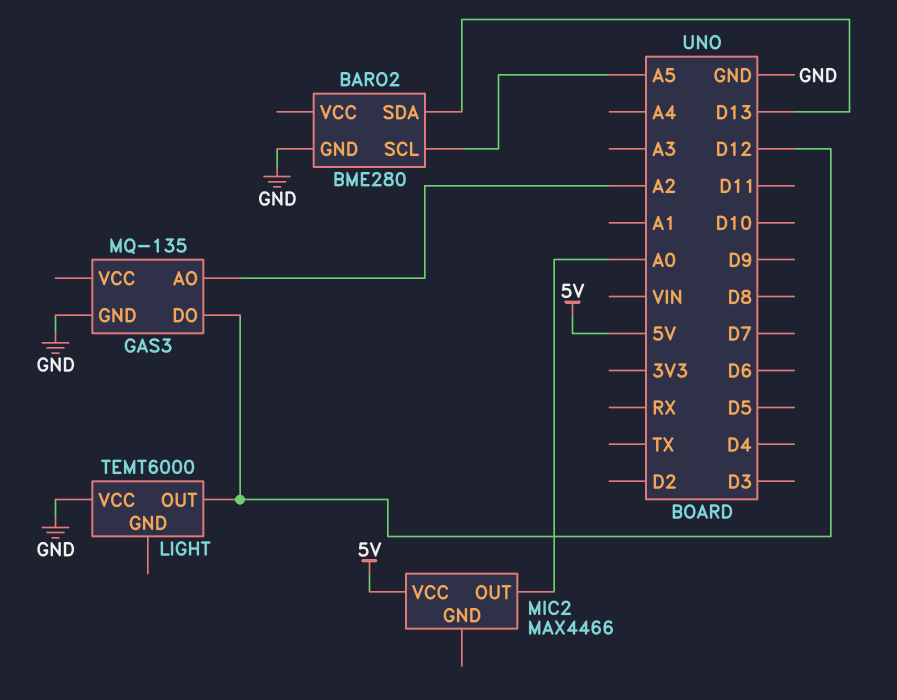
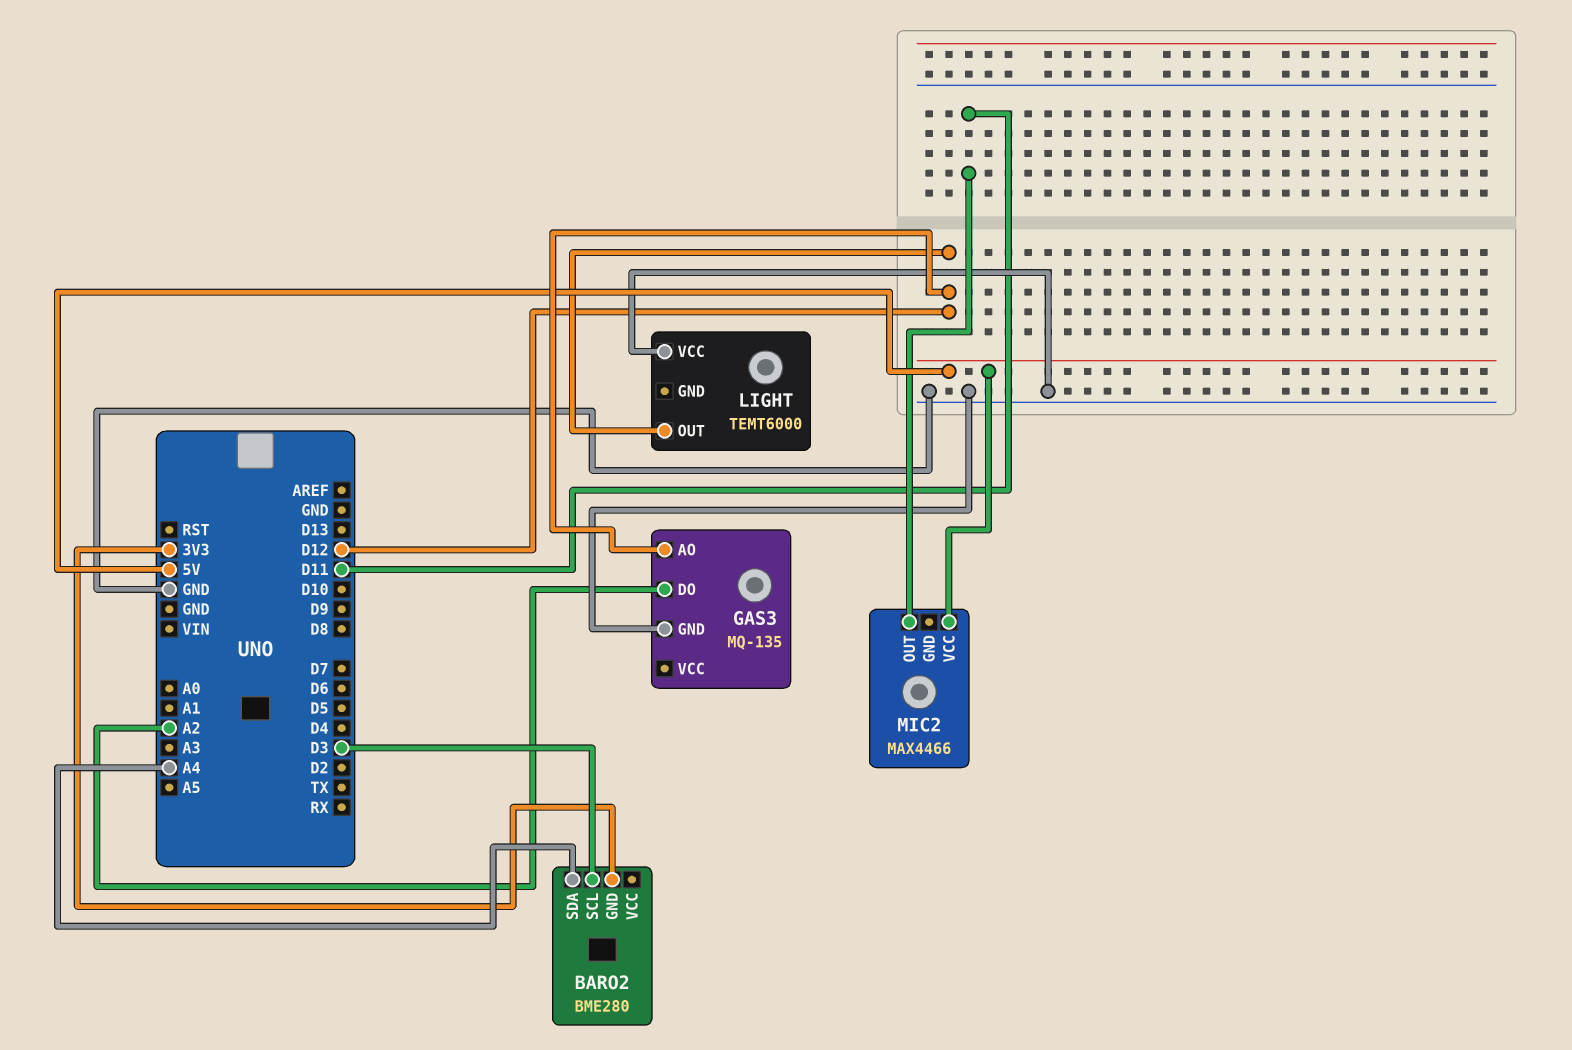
BARO2 pin GND: GND -> 3V3
BARO2 pin SCL: A5 -> D3
BARO2 pin SDA: D13 -> A4
GAS3 pin AO: A2 -> D12
GAS3 pin DO: D12 -> A2
MIC2 pin OUT: A0 -> D11

